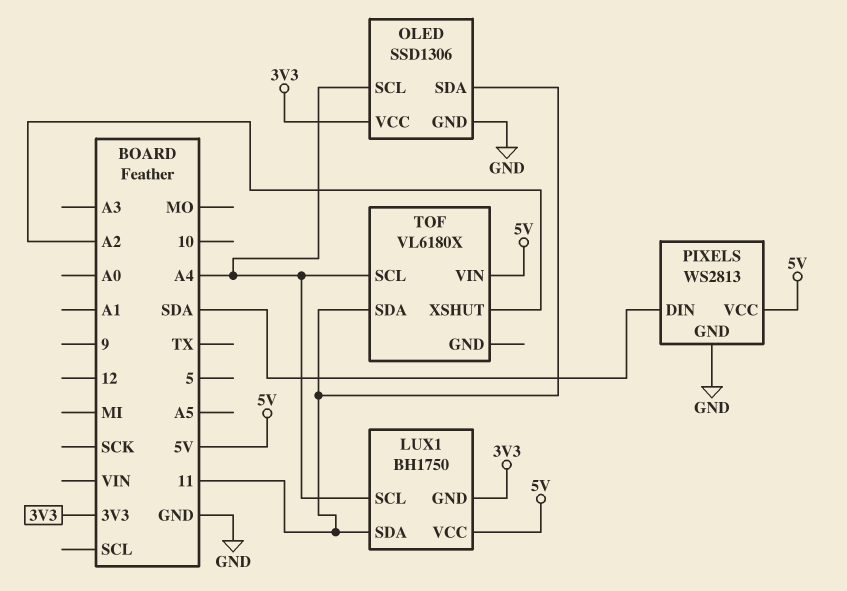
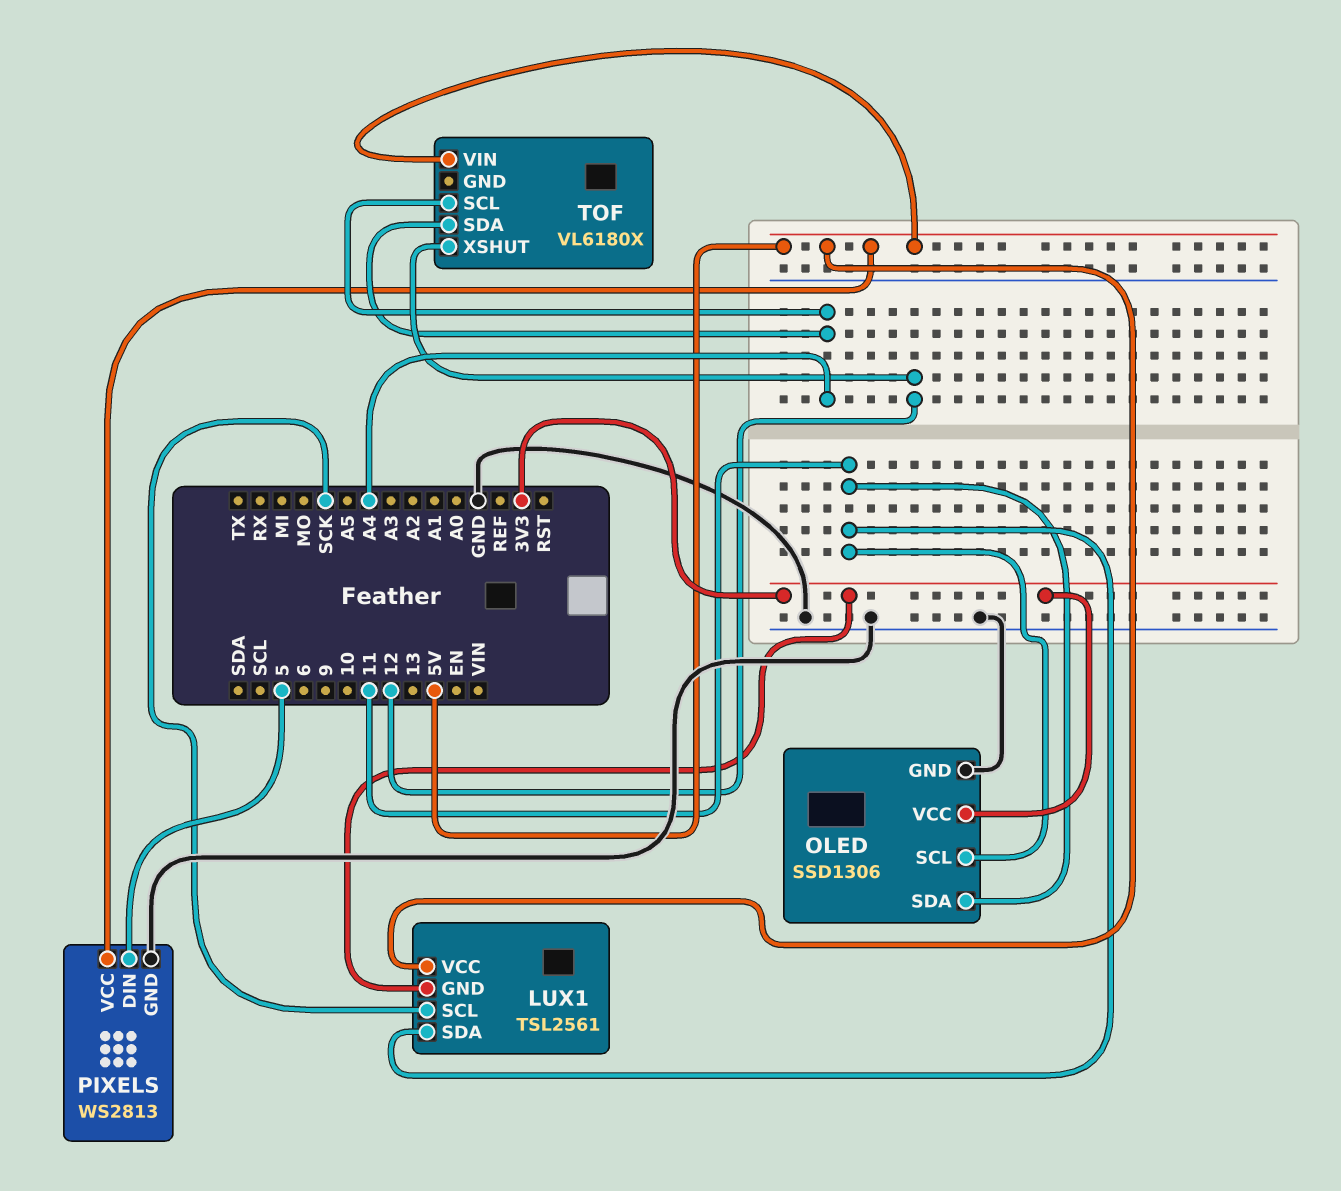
LUX1: BH1750 -> TSL2561
LUX1 pin SCL: A4 -> SCK
OLED pin SCL: A4 -> 11
PIXELS pin DIN: SDA -> 5
TOF pin SDA: 11 -> A4
TOF pin XSHUT: A2 -> 12

